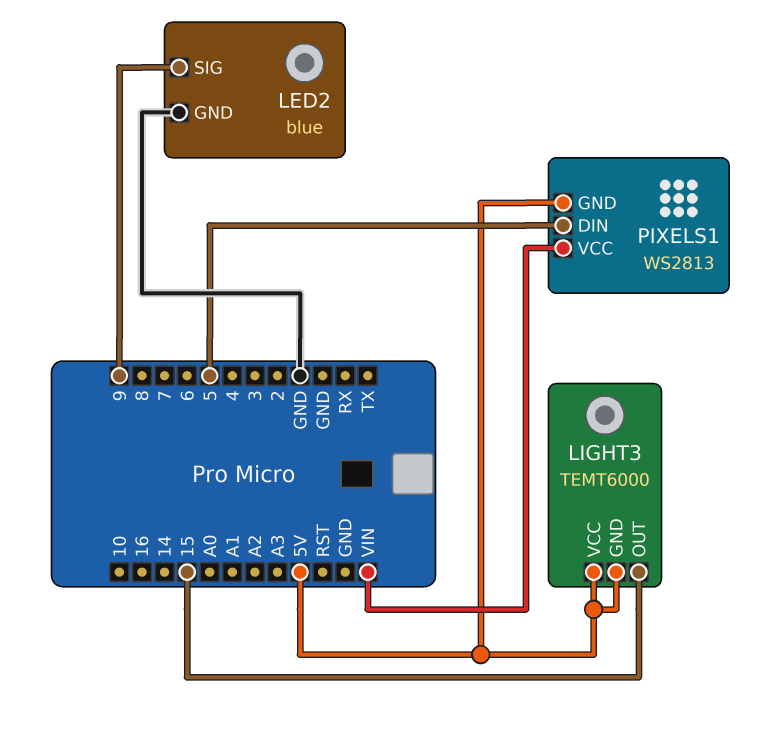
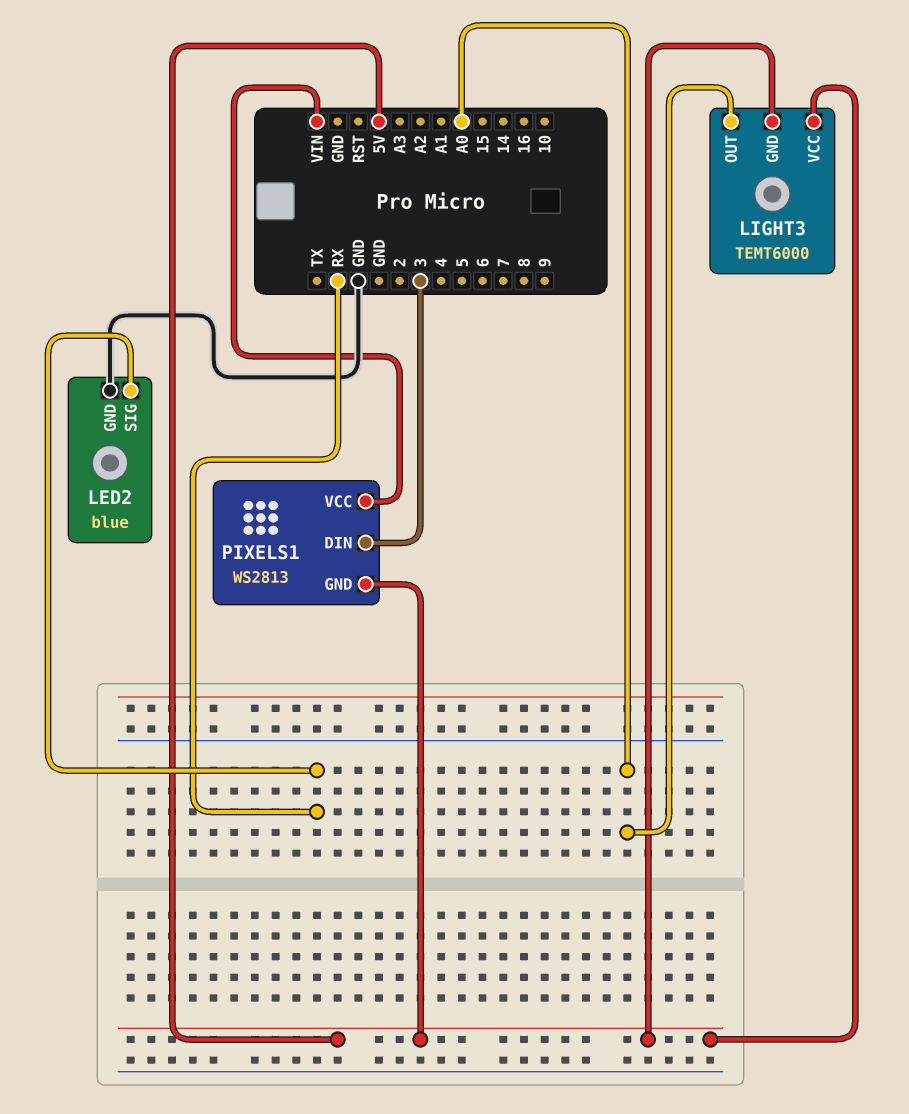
LED2 pin SIG: 9 -> RX
LIGHT3 pin OUT: 15 -> A0
PIXELS1 pin DIN: 5 -> 3

